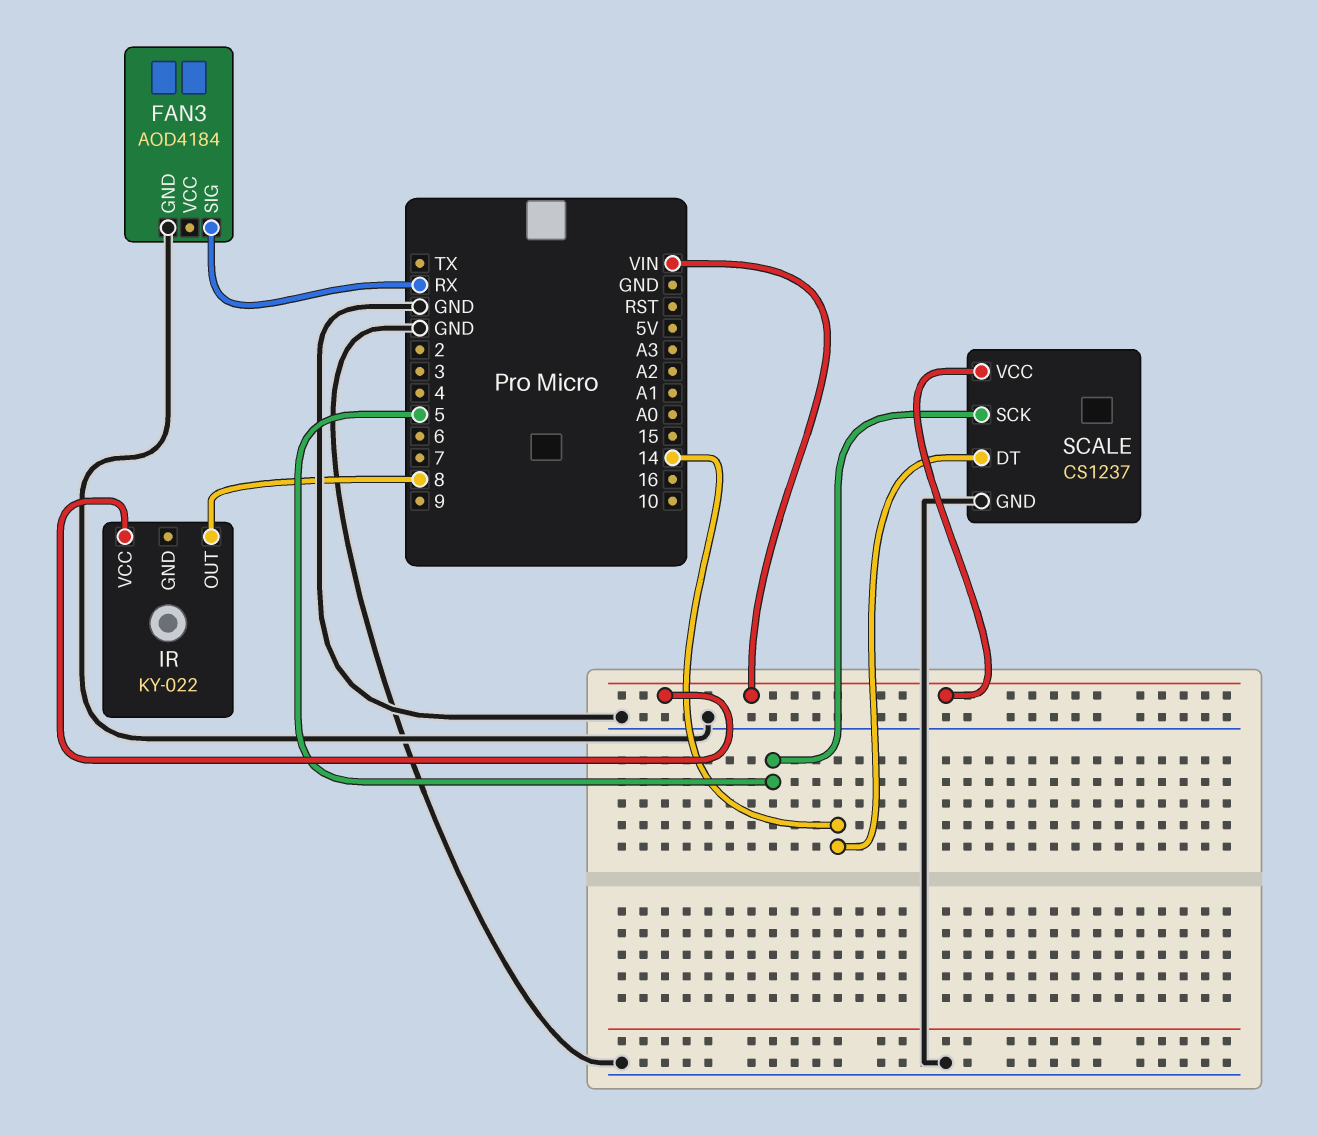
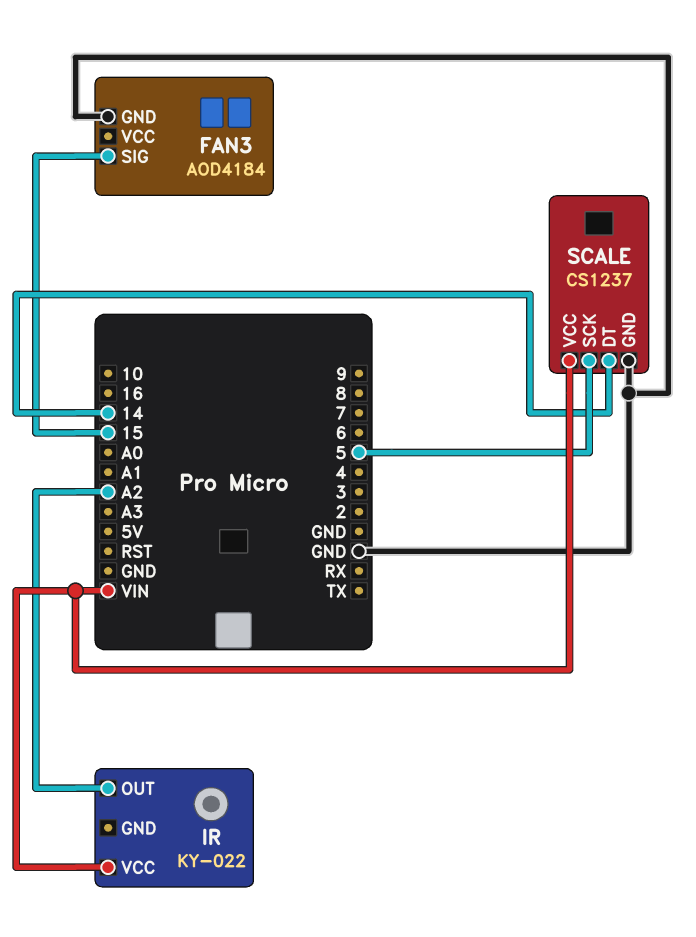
FAN3 pin SIG: RX -> 15
IR pin OUT: 8 -> A2

